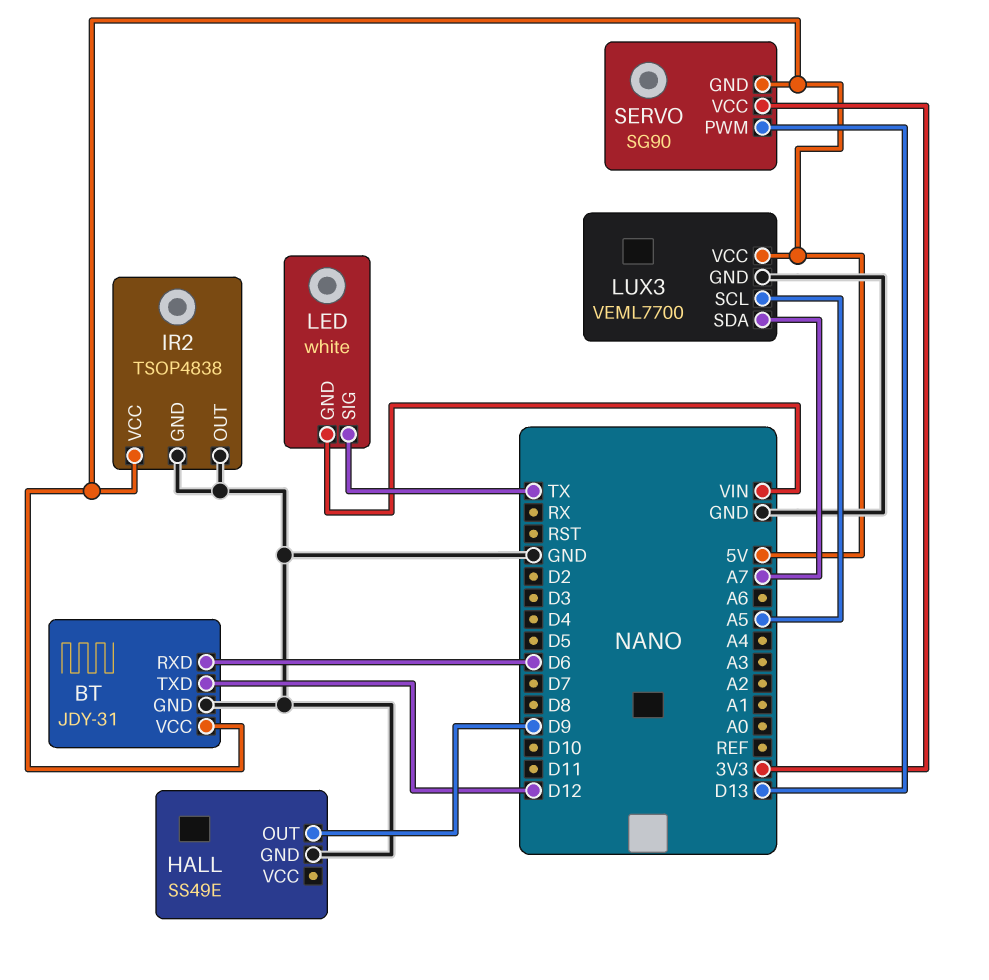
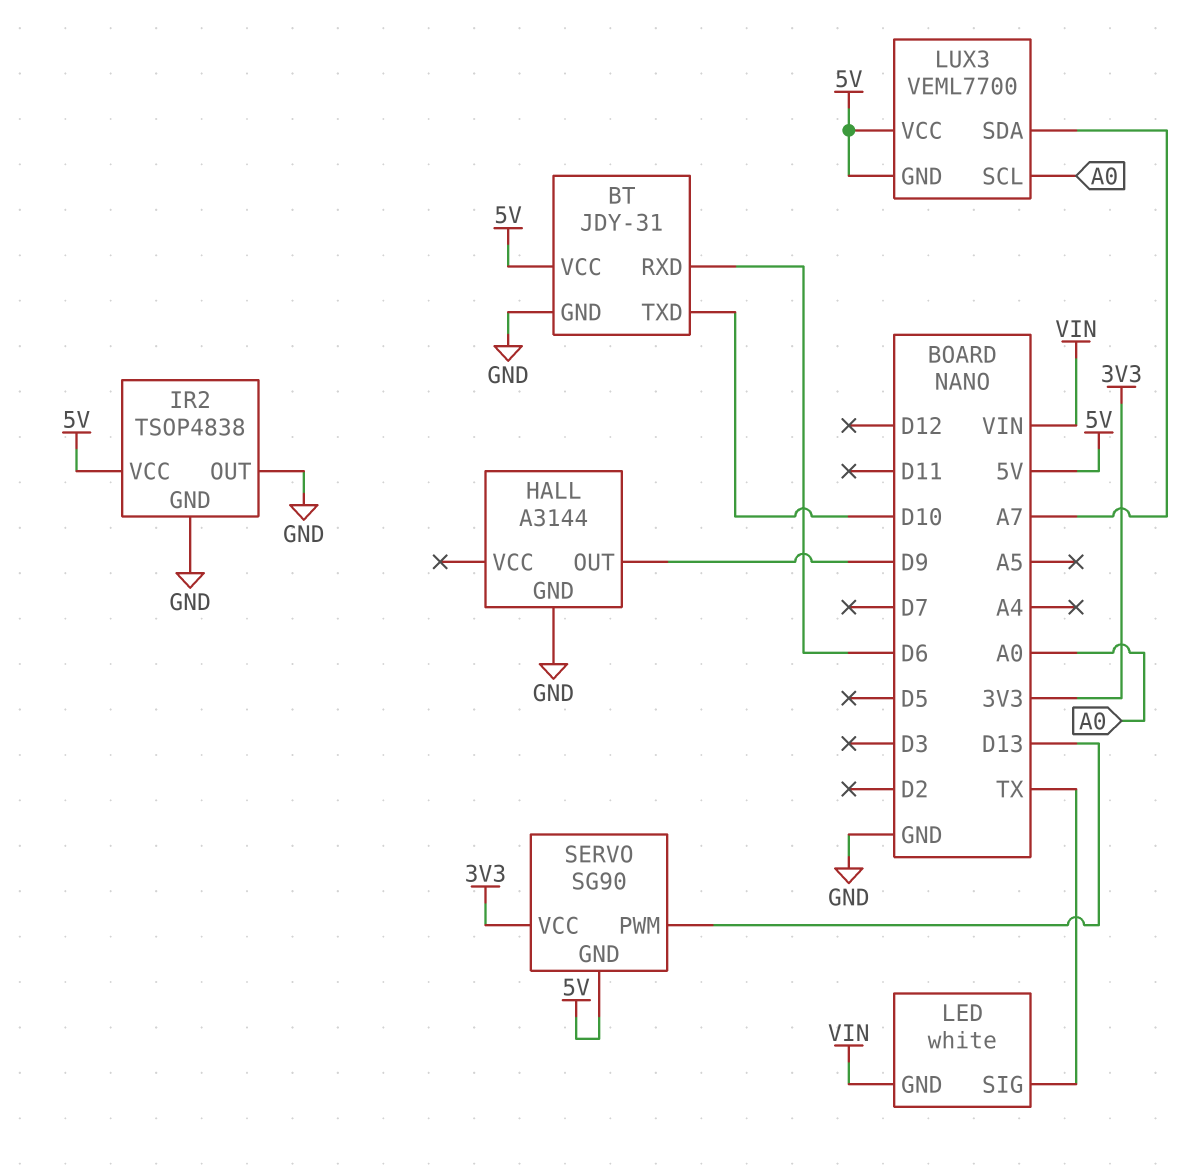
BT pin TXD: D12 -> D10
HALL: SS49E -> A3144
LUX3 pin GND: GND -> 5V
LUX3 pin SCL: A5 -> A0

